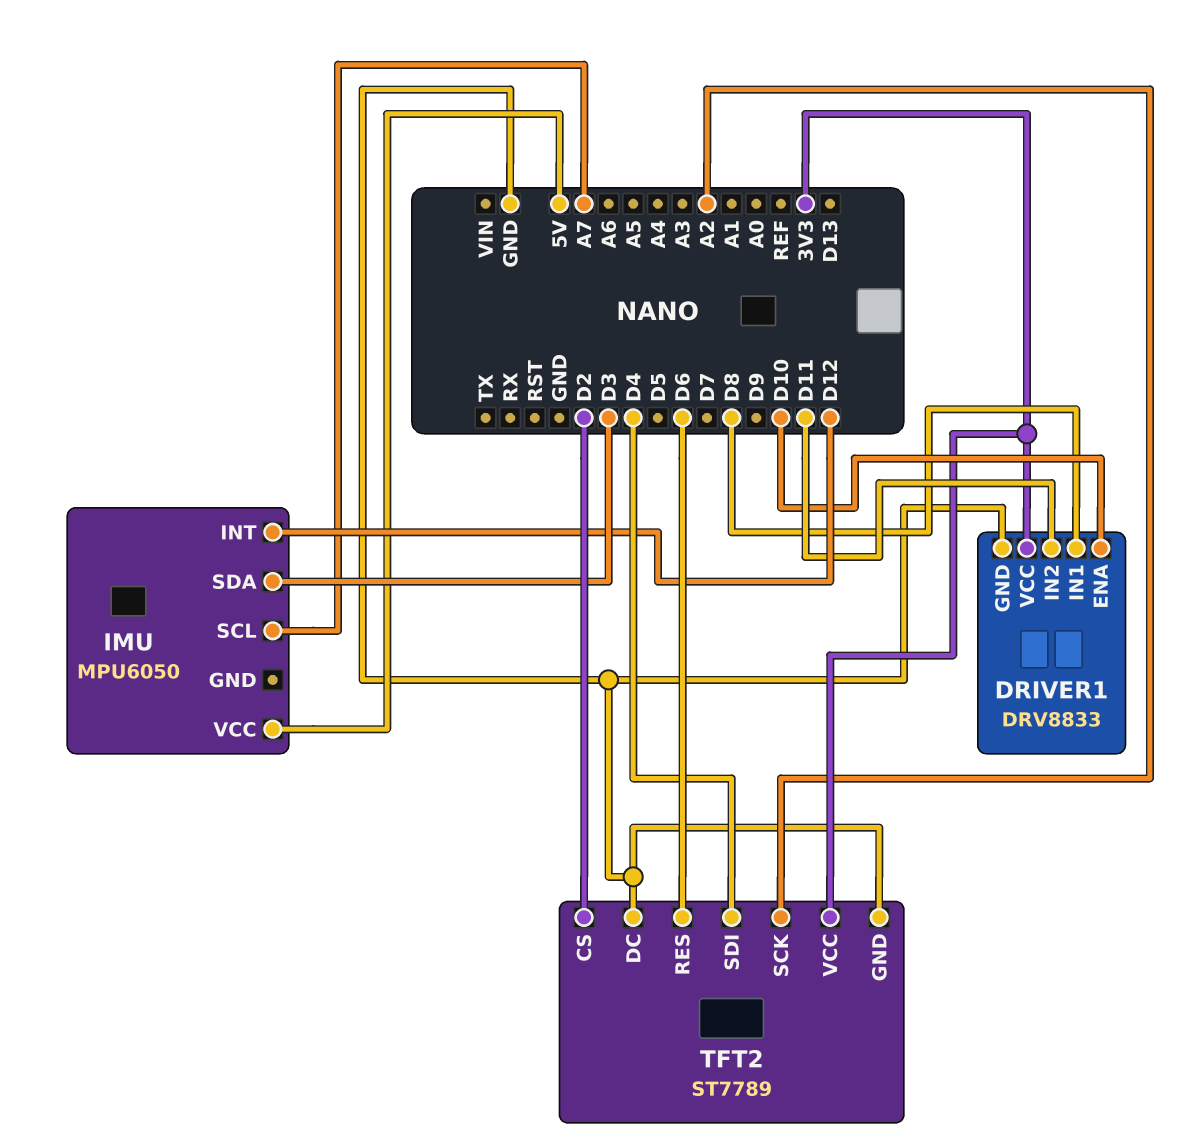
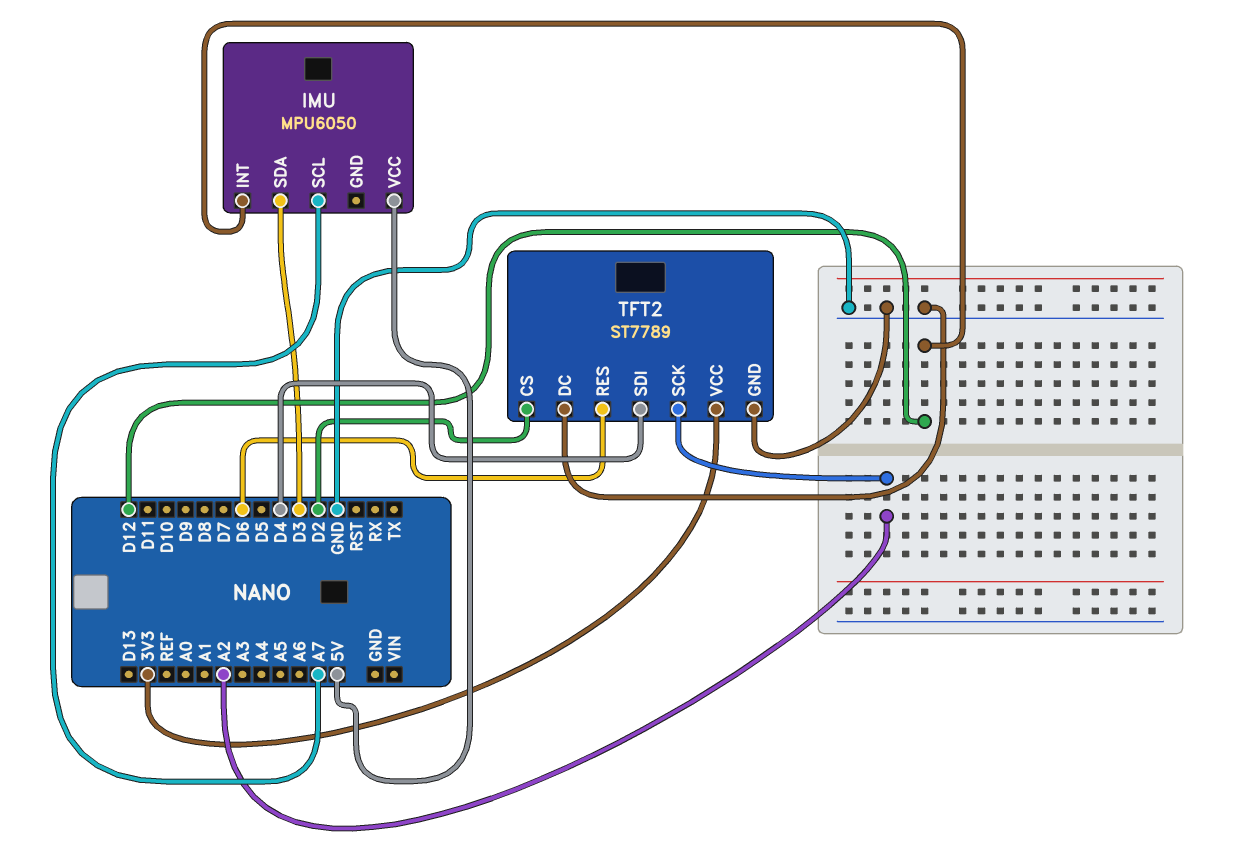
DRIVER1: DRV8833 -> none
DRIVER1 pin ENA: D10 -> none
DRIVER1 pin GND: GND -> none
DRIVER1 pin IN1: D8 -> none
DRIVER1 pin IN2: D11 -> none
DRIVER1 pin VCC: 3V3 -> none

